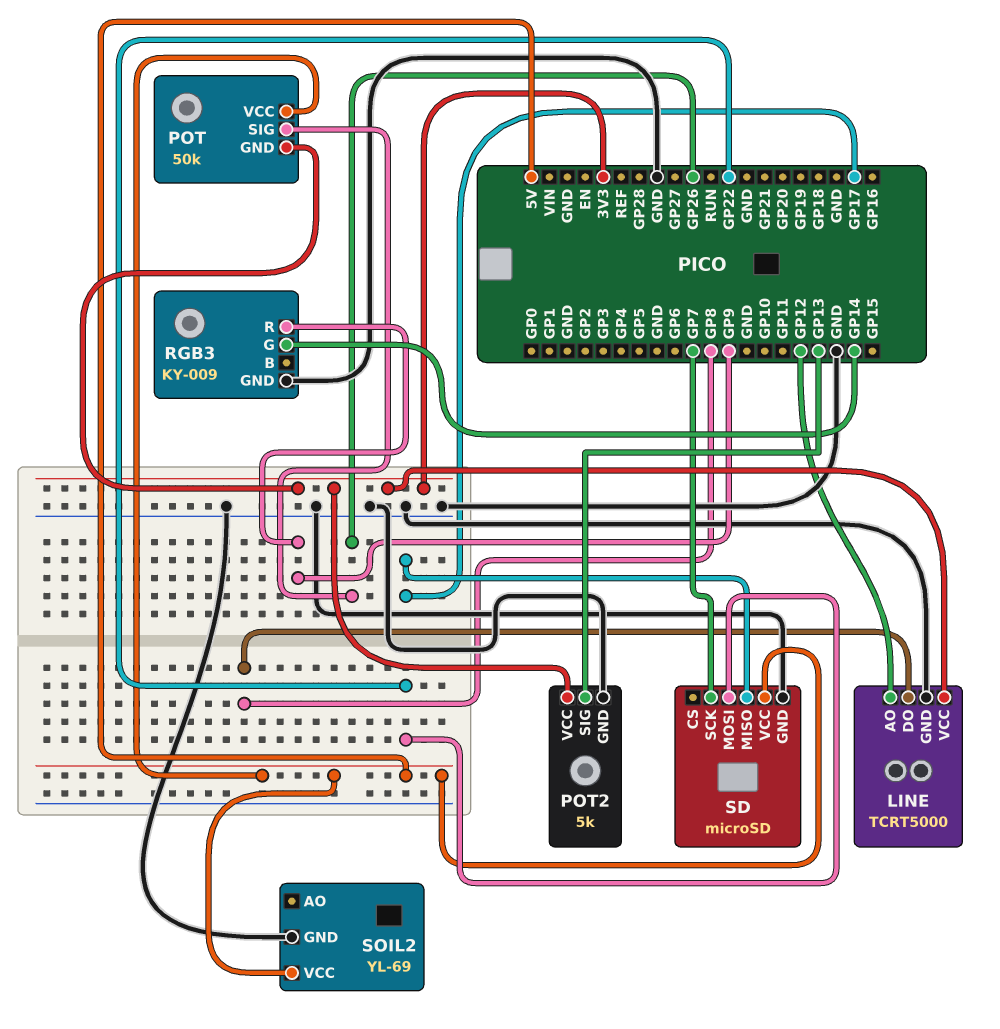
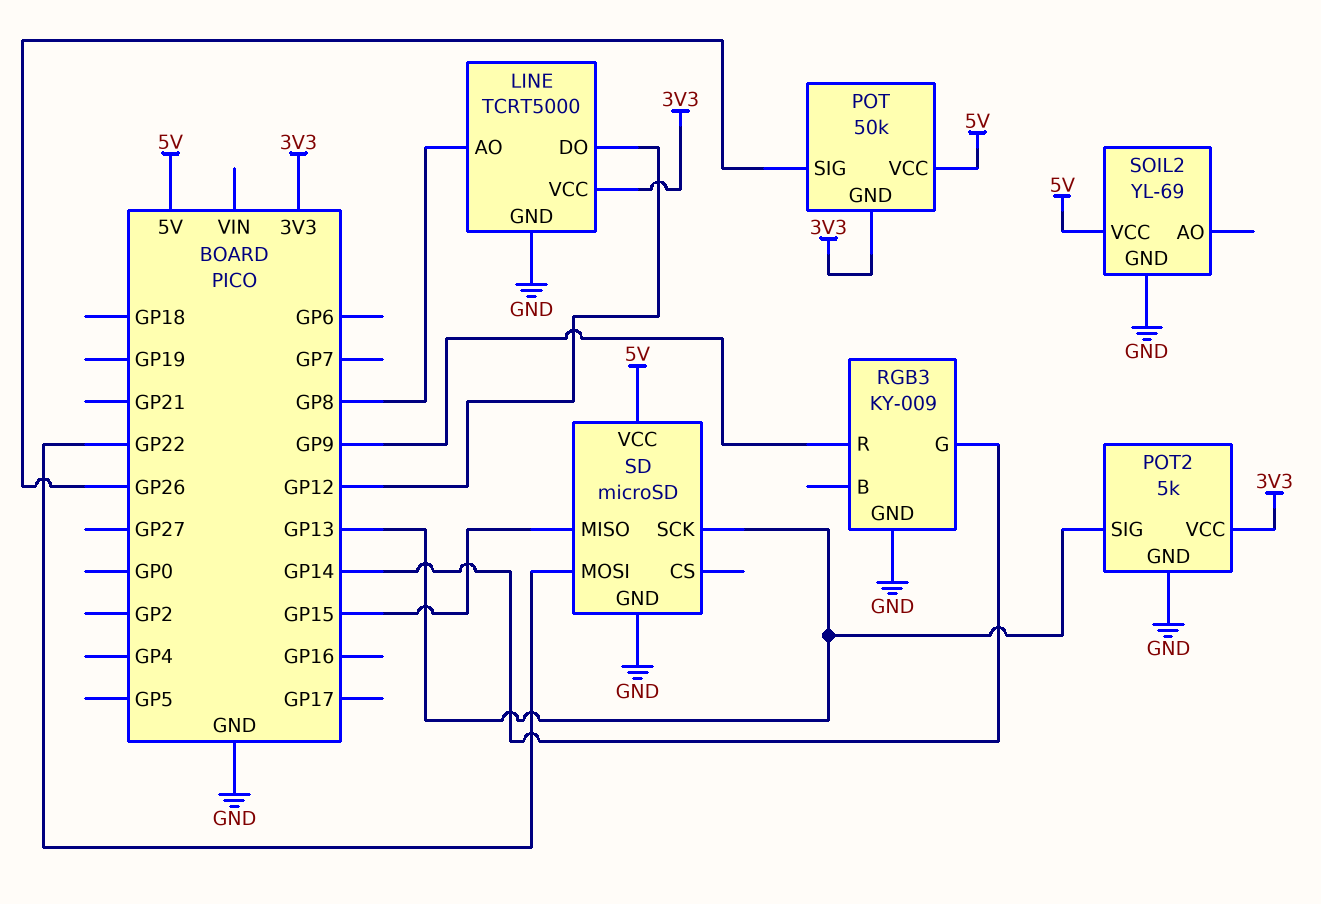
LINE pin AO: GP12 -> GP8
LINE pin DO: GP8 -> GP12
SD pin MISO: GP17 -> GP15
SD pin SCK: GP7 -> GP13

